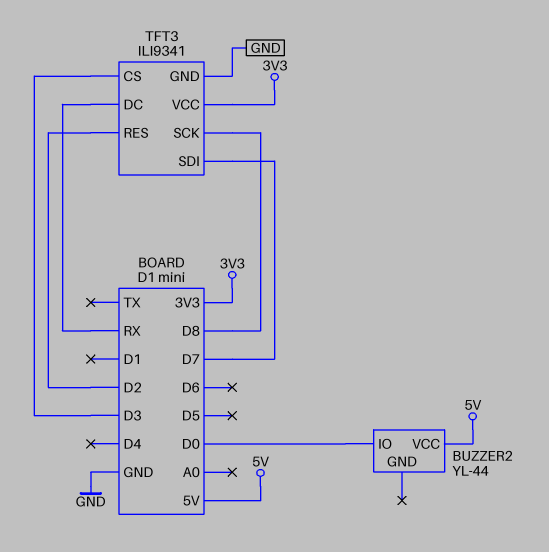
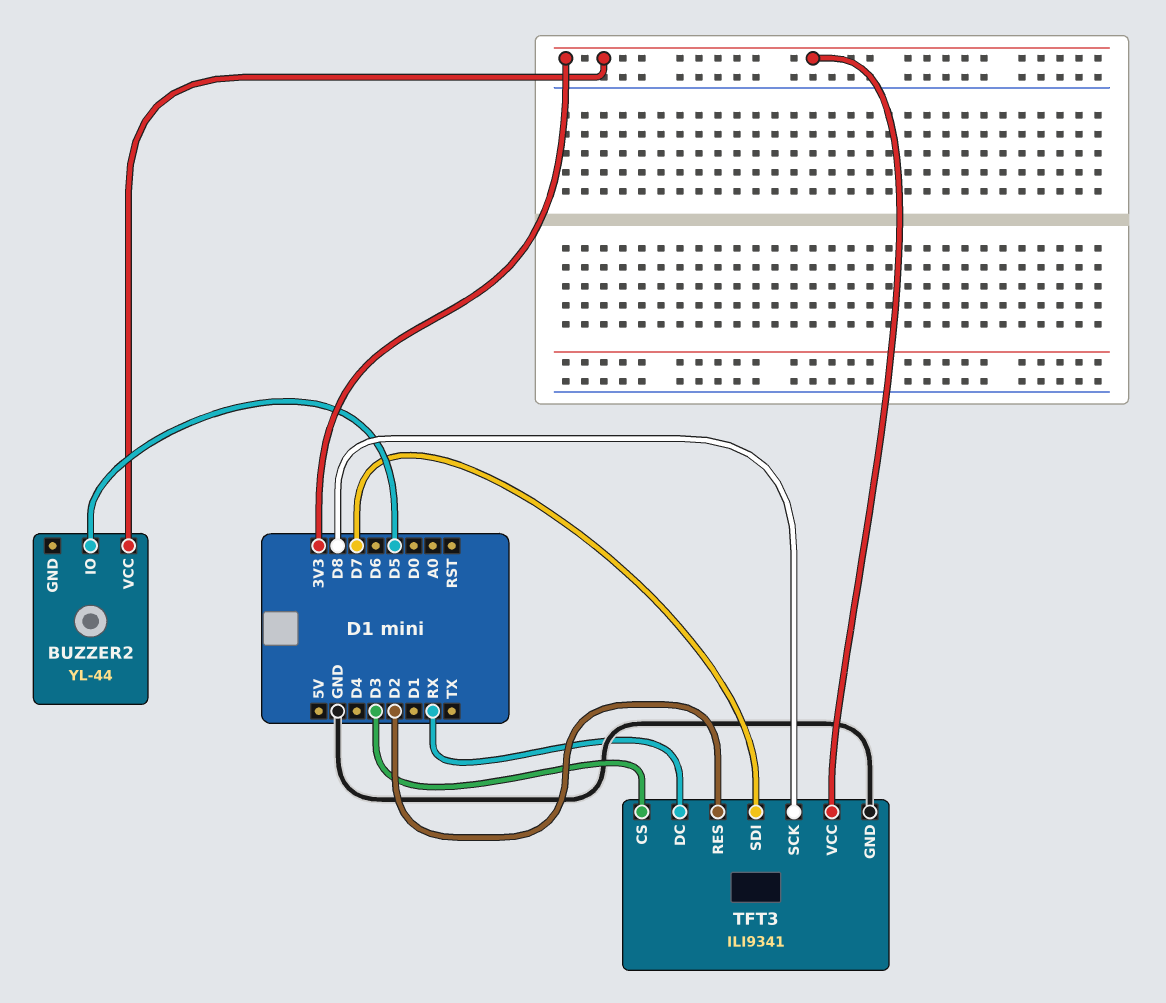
BUZZER2 pin IO: D0 -> D5
BUZZER2 pin VCC: 5V -> 3V3

